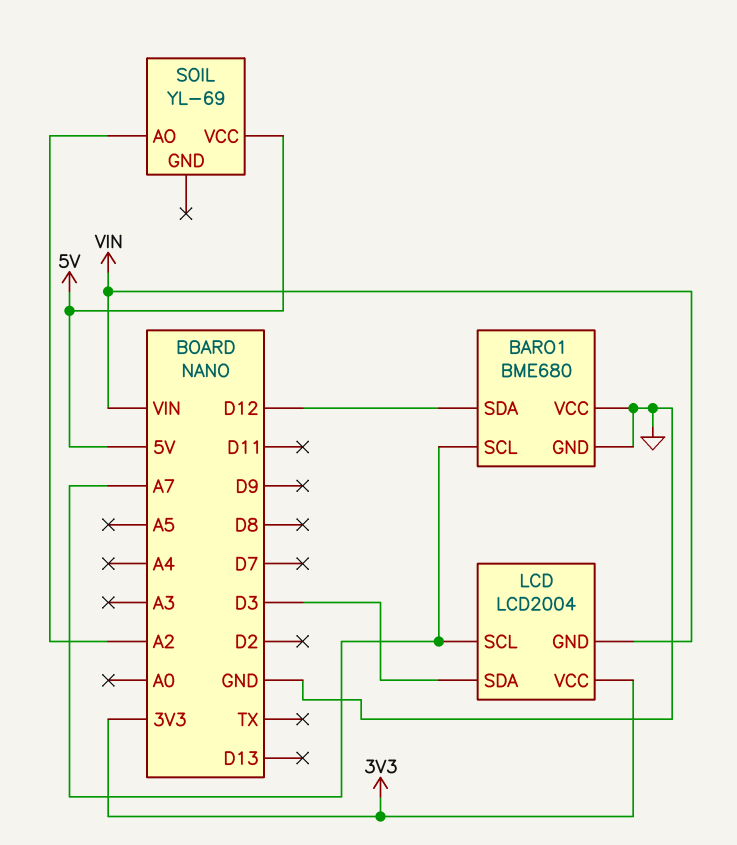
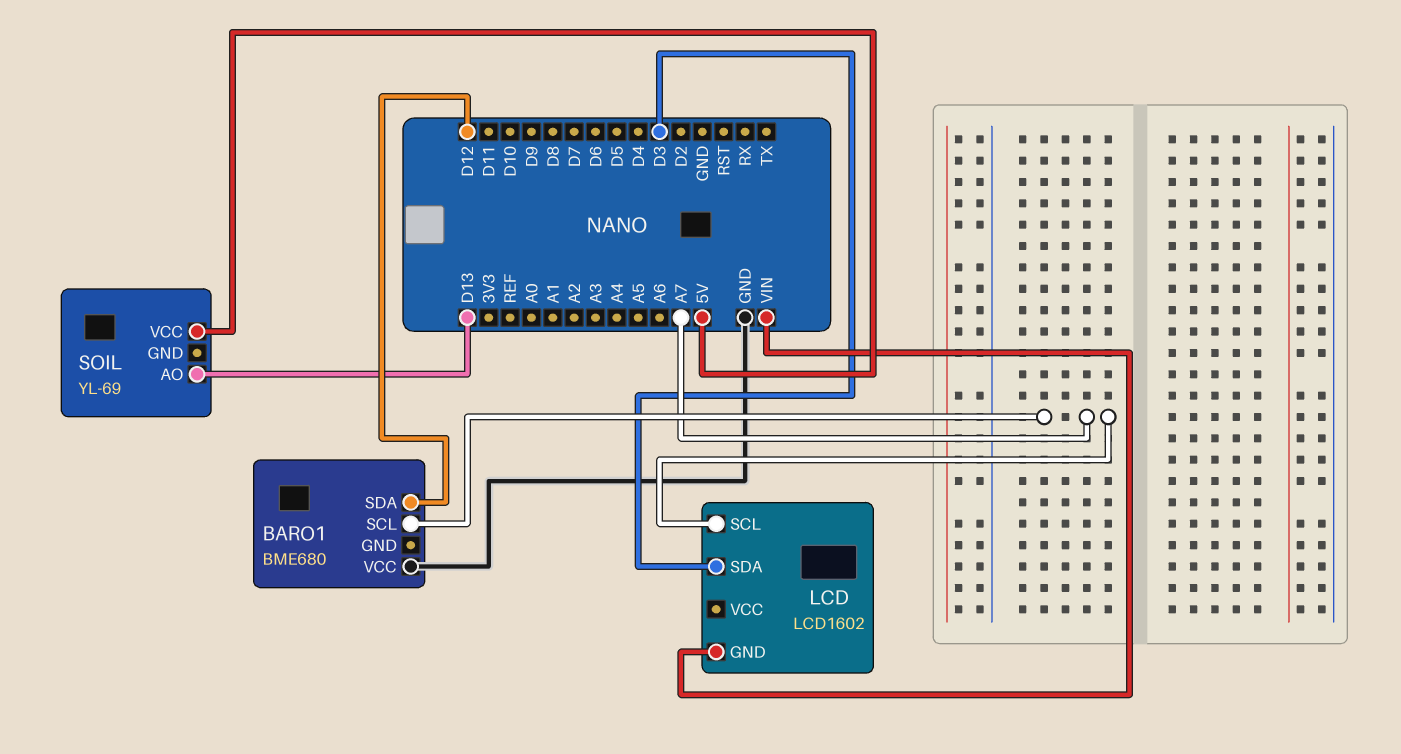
BARO1 pin GND: GND -> none
LCD: LCD2004 -> LCD1602
LCD pin VCC: 3V3 -> none
SOIL pin AO: A2 -> D13

